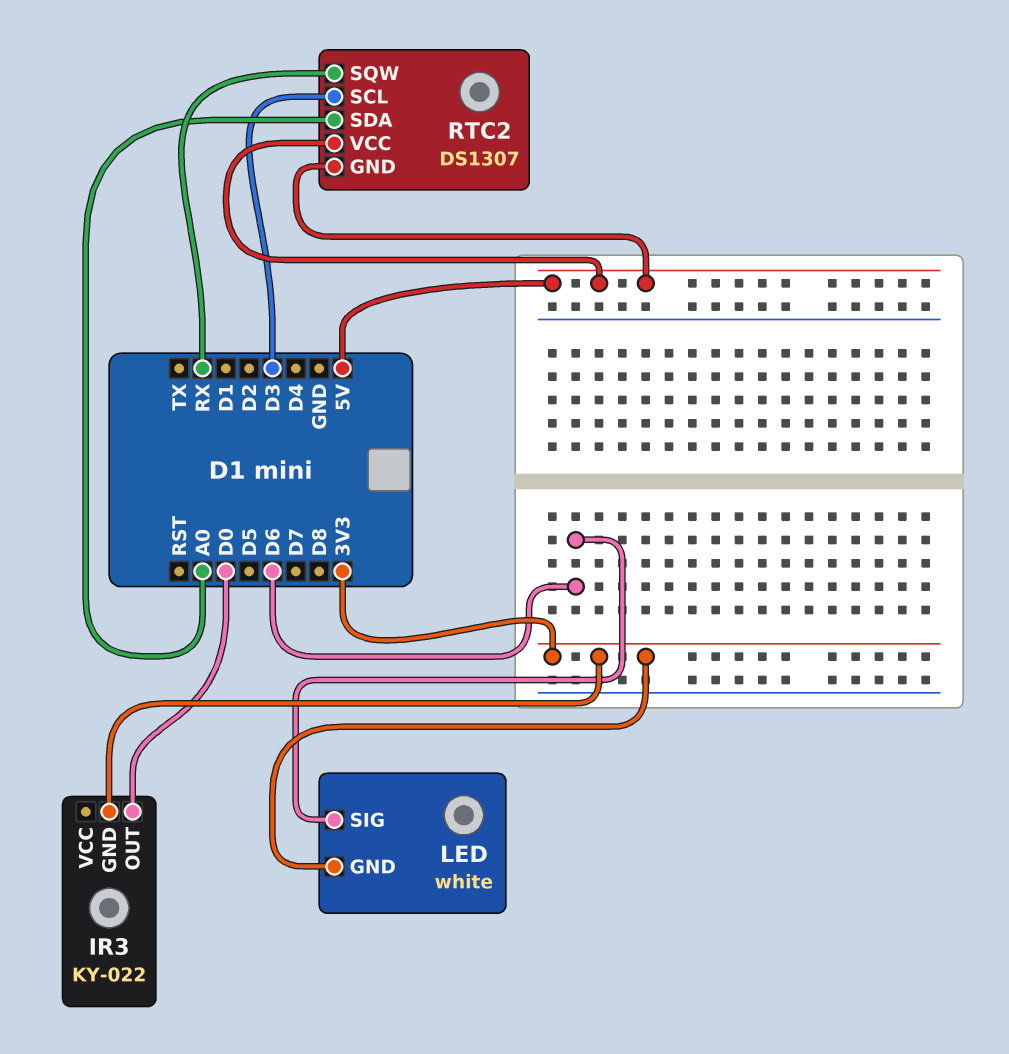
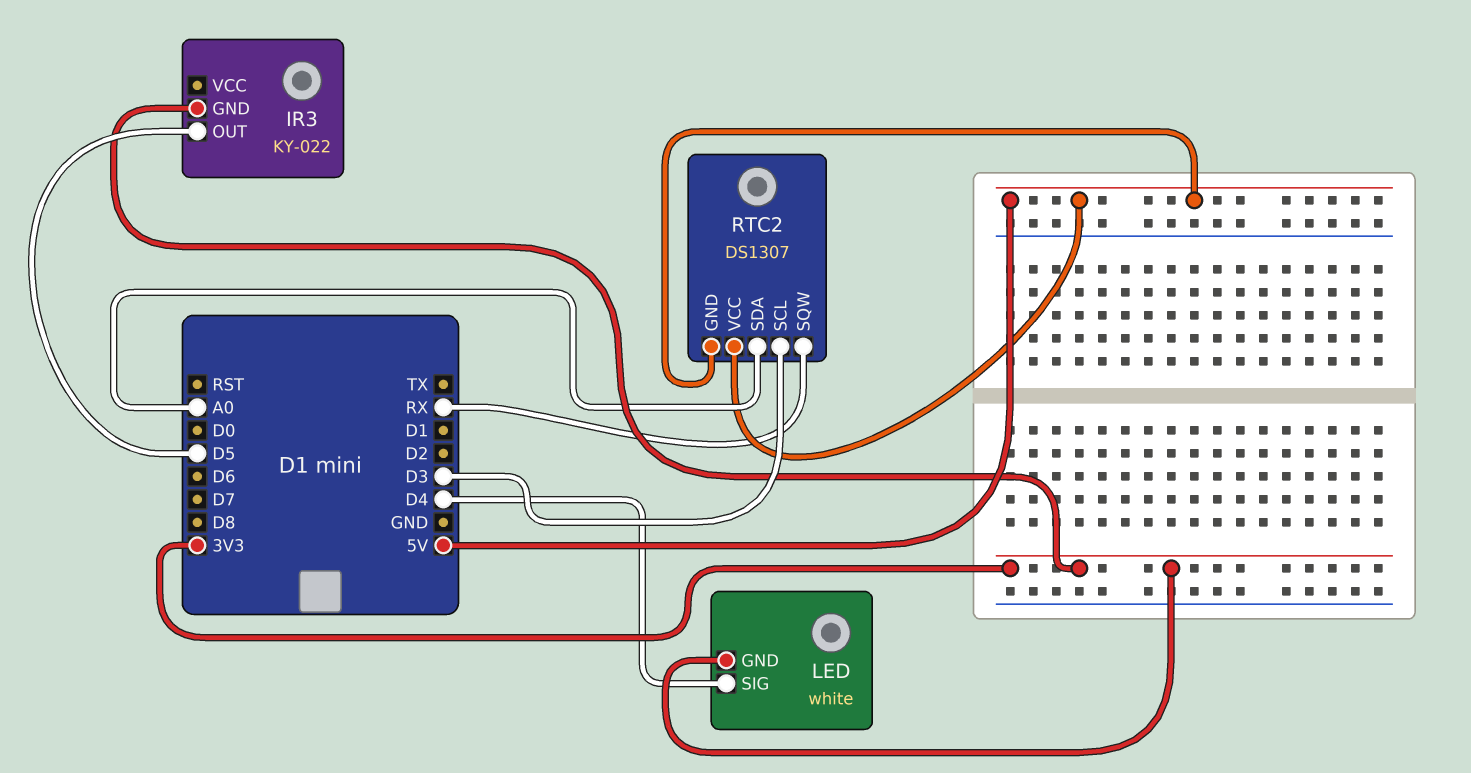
IR3 pin OUT: D0 -> D5
LED pin SIG: D6 -> D4

